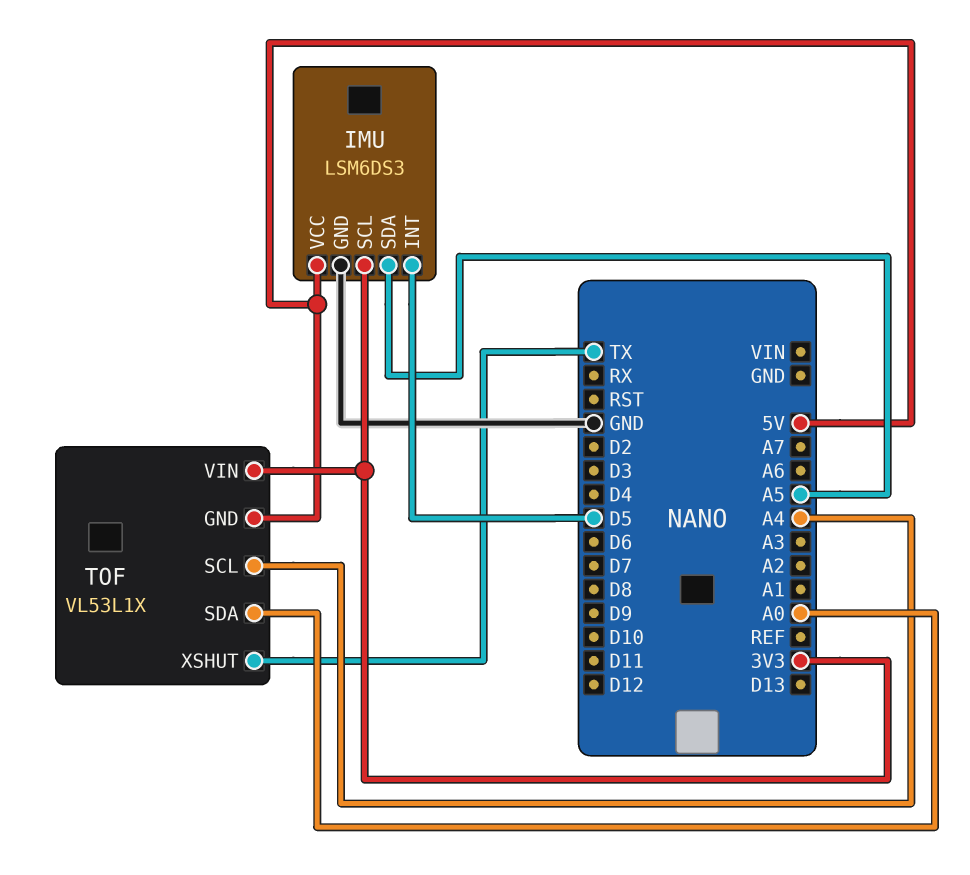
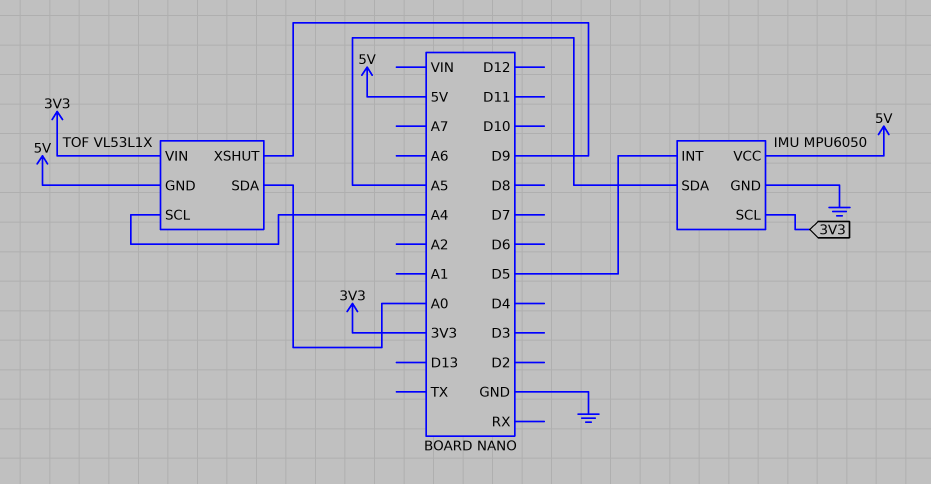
IMU: LSM6DS3 -> MPU6050
TOF pin XSHUT: TX -> D9

